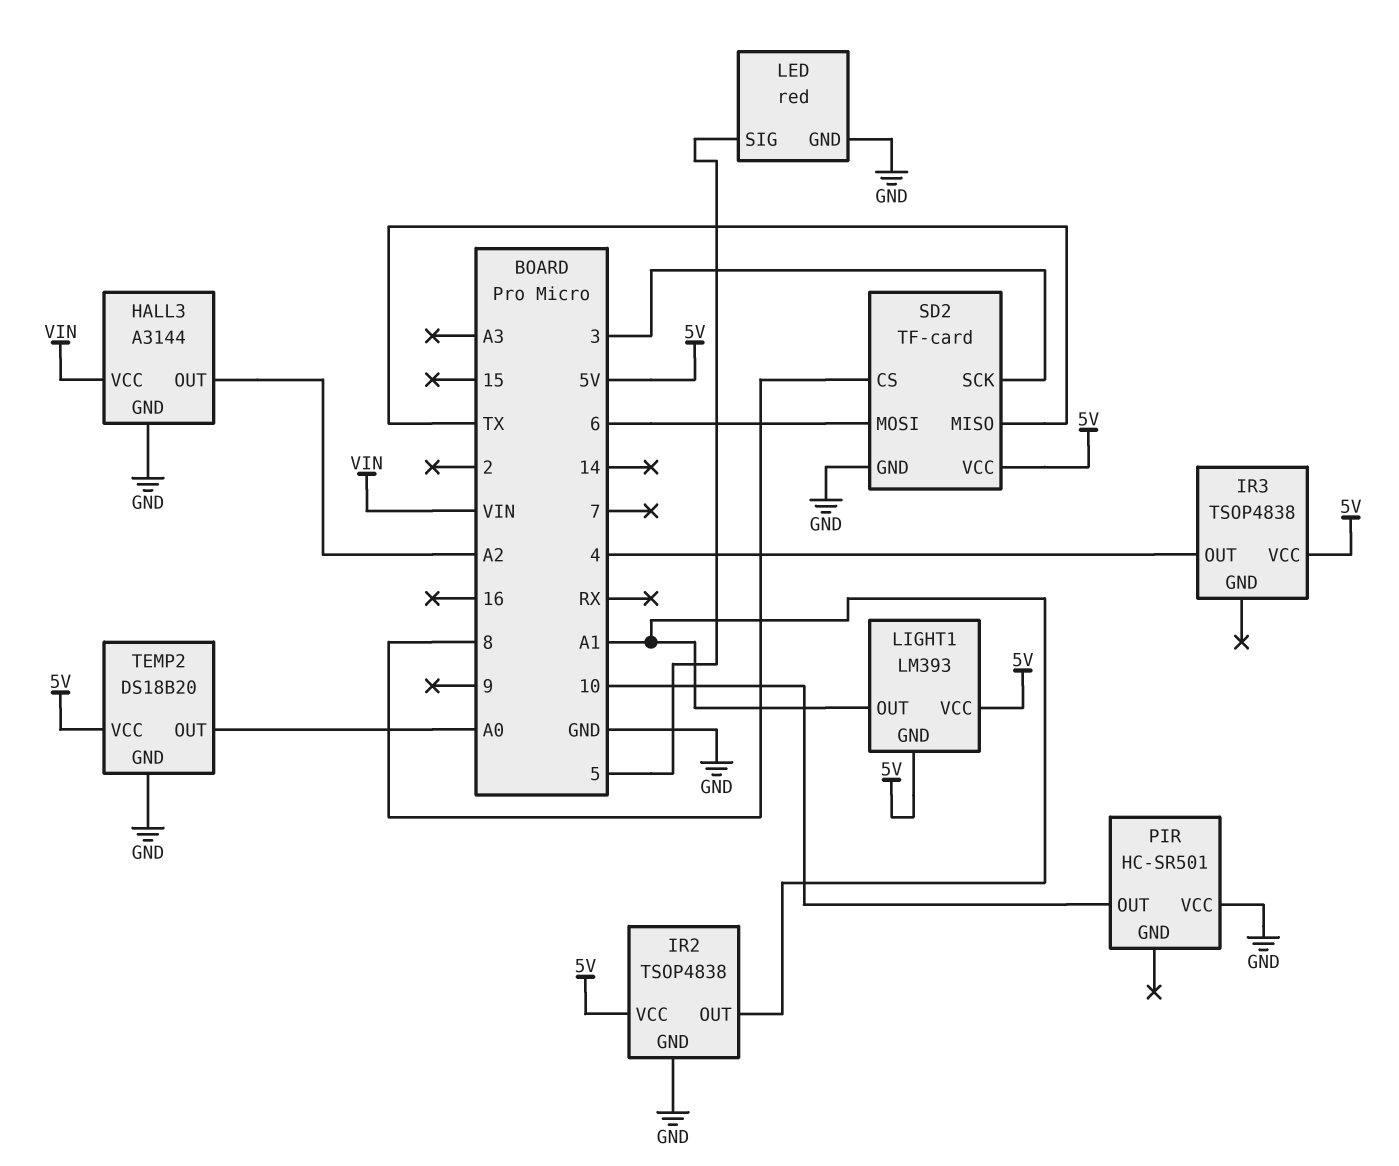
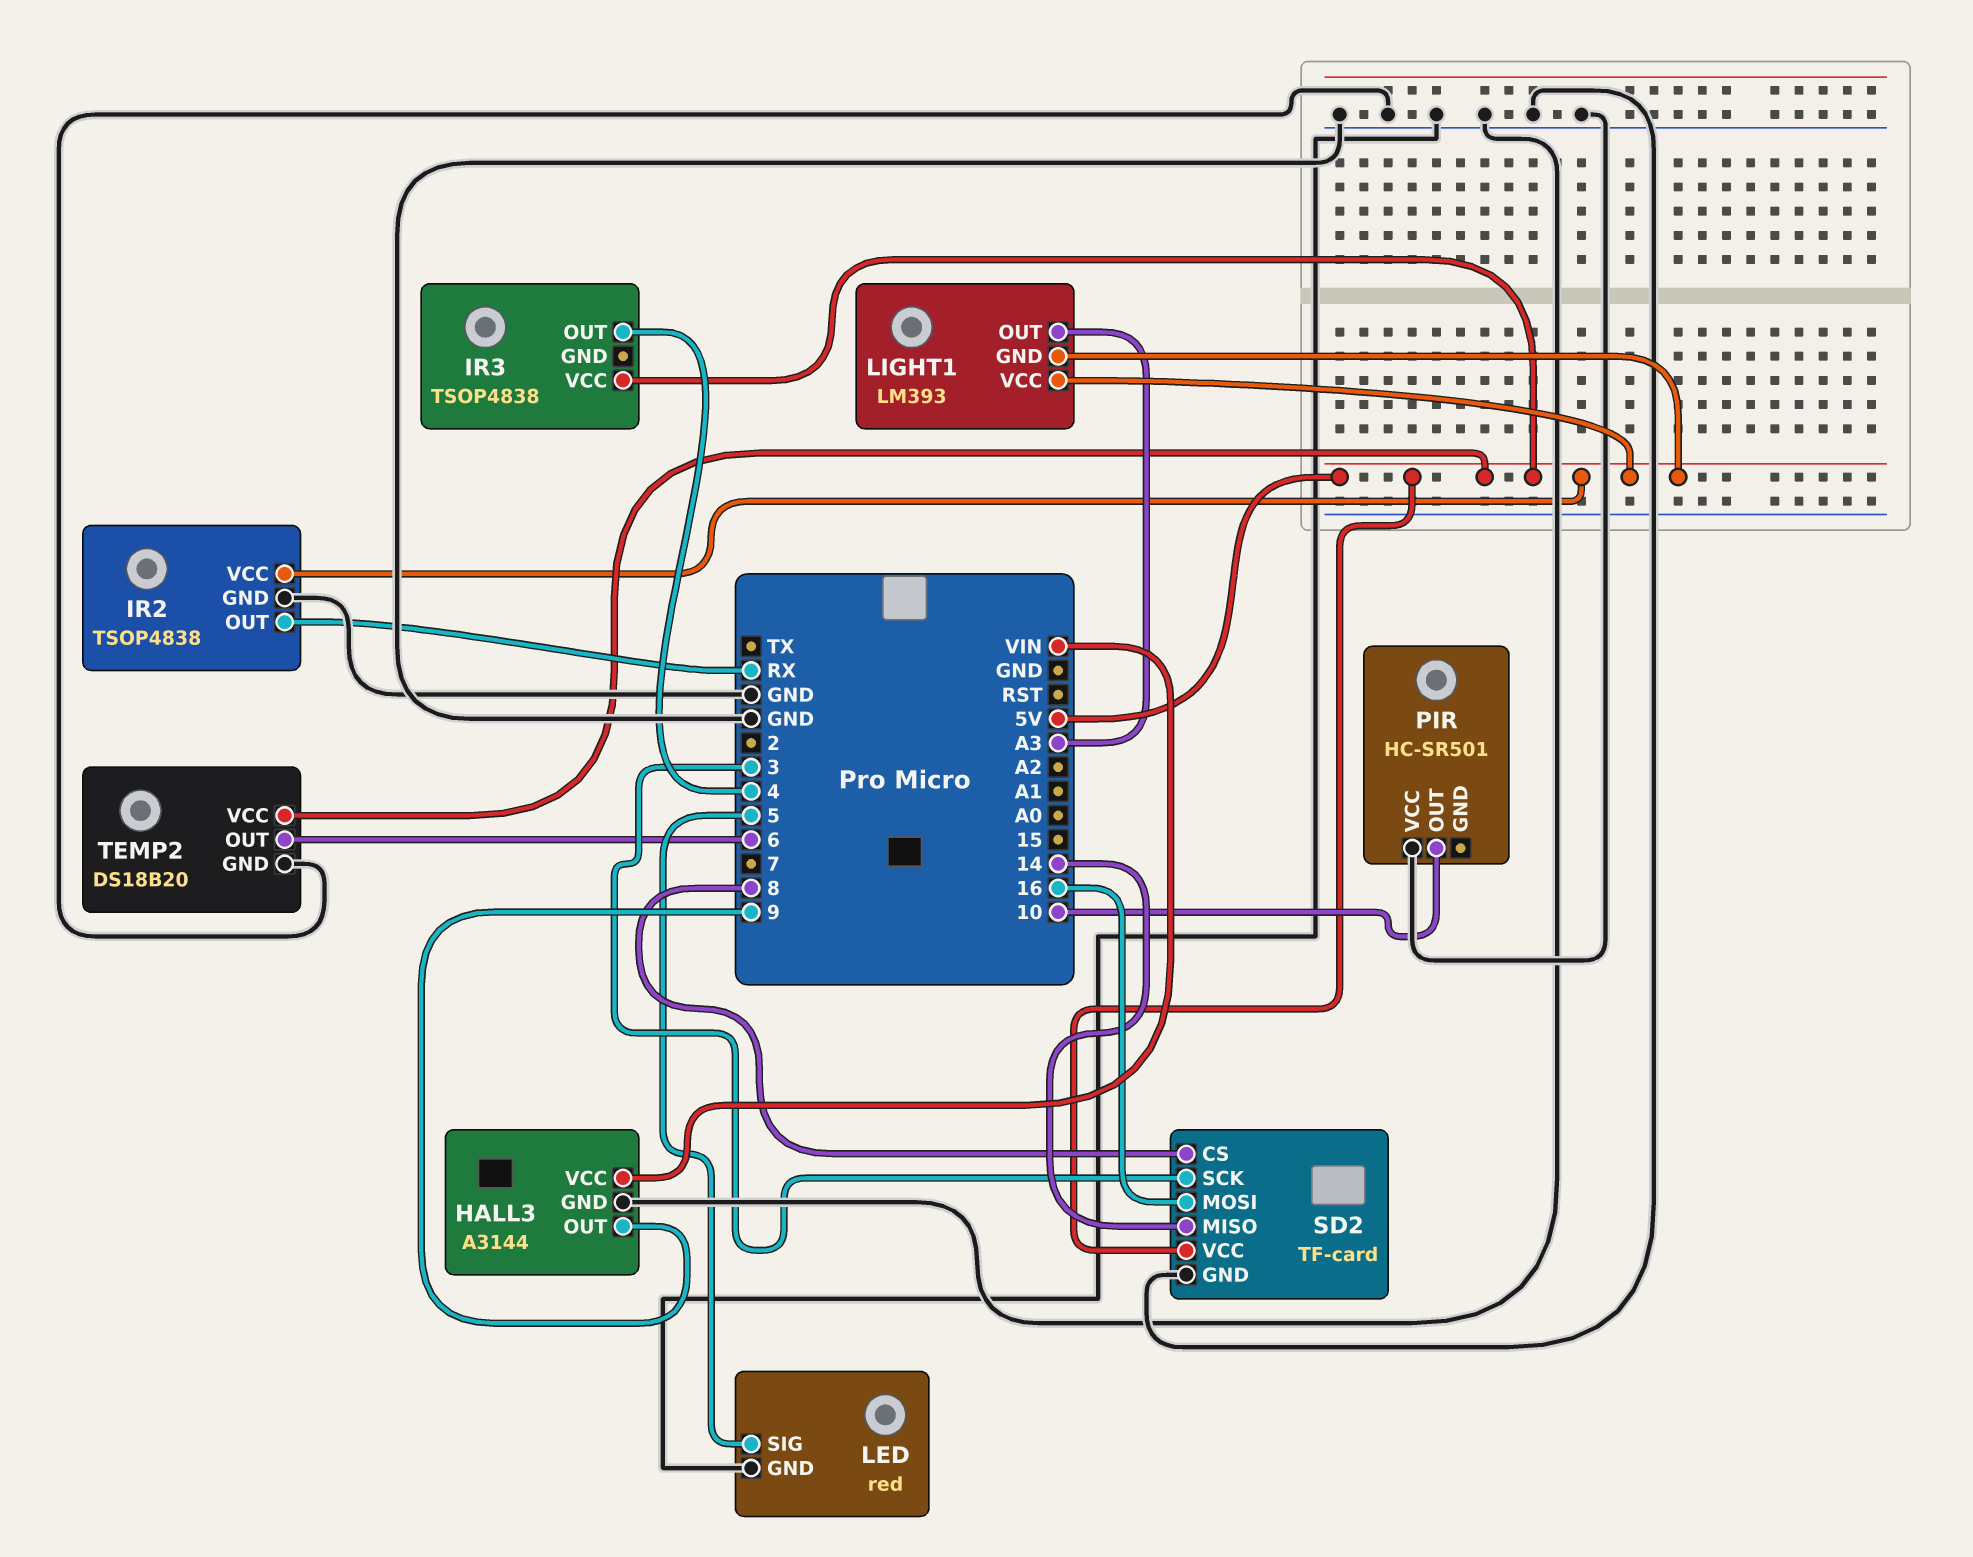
HALL3 pin OUT: A2 -> 9
IR2 pin OUT: A1 -> RX
LIGHT1 pin OUT: A1 -> A3
SD2 pin MISO: TX -> 14
SD2 pin MOSI: 6 -> 16
TEMP2 pin OUT: A0 -> 6

